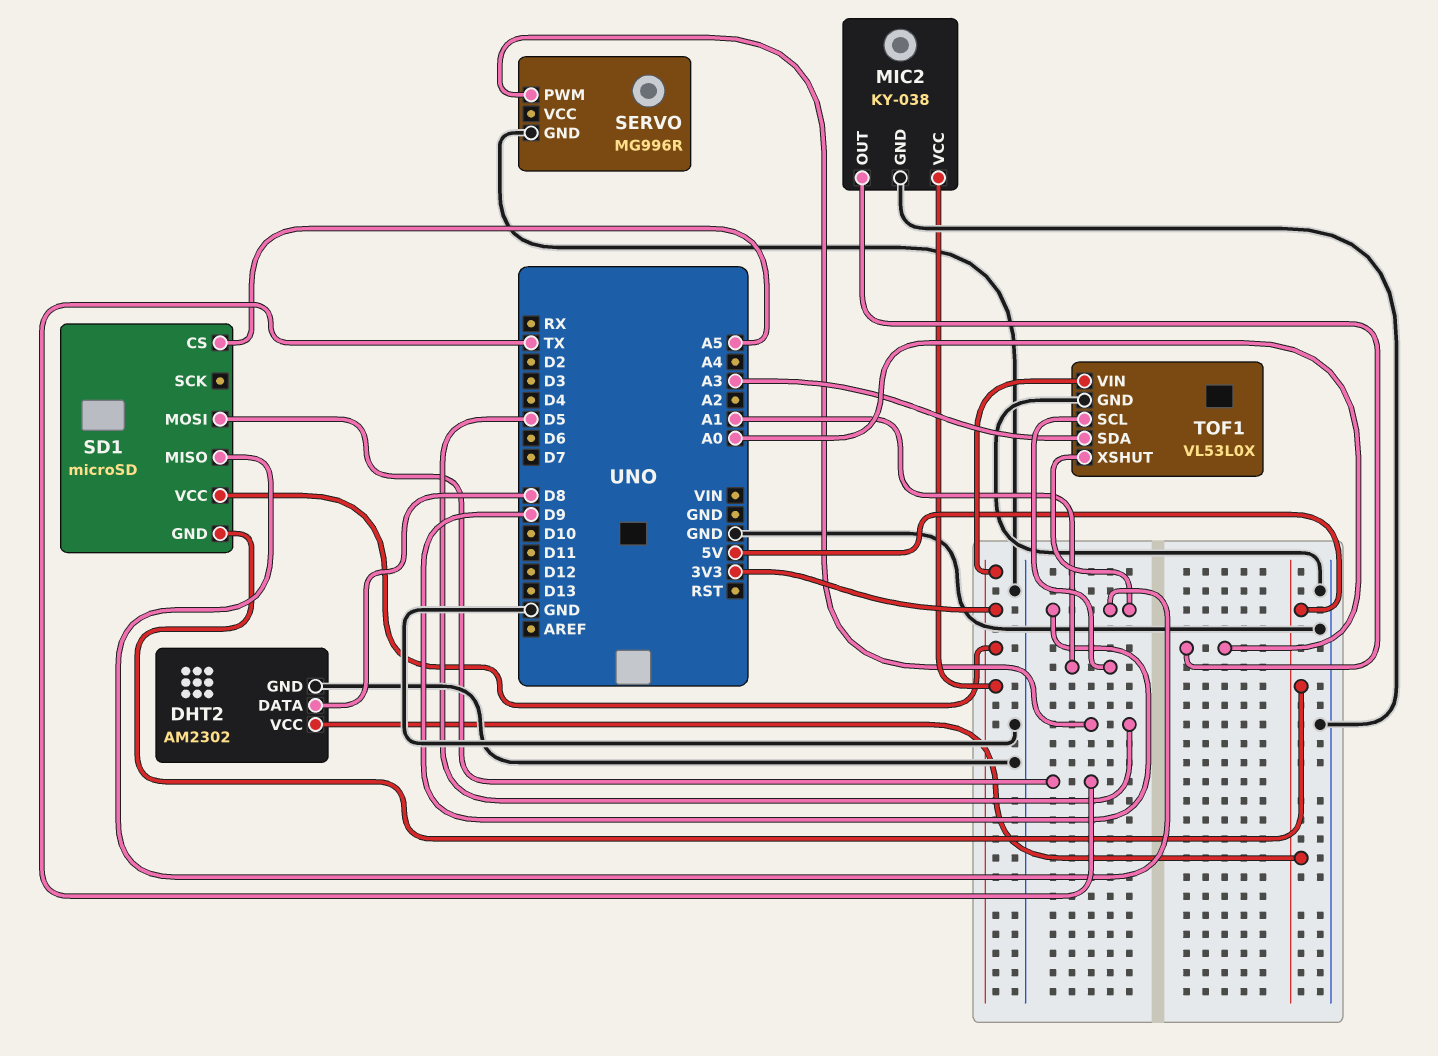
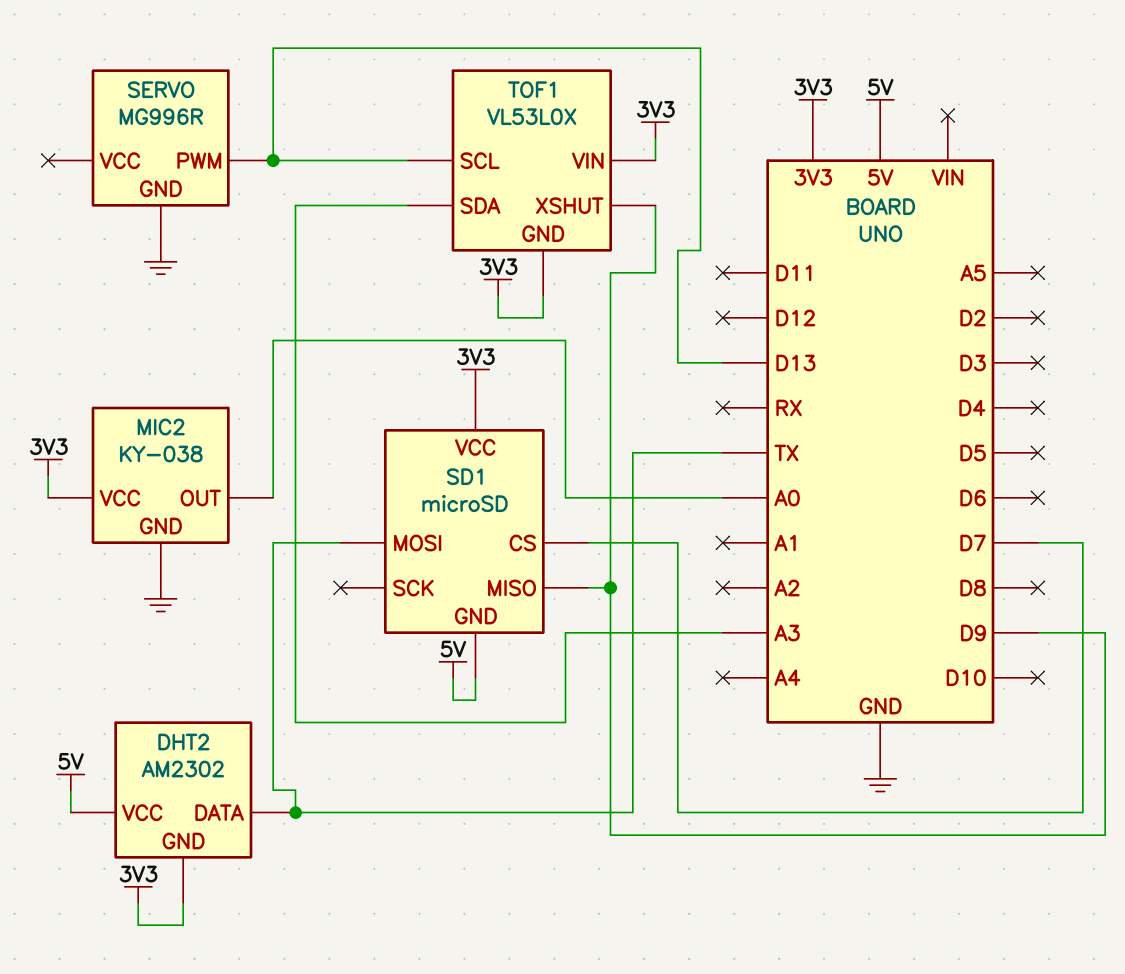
DHT2 pin DATA: D8 -> TX
DHT2 pin GND: GND -> 3V3
SD1 pin CS: A5 -> D7
SERVO pin PWM: D5 -> D13
TOF1 pin GND: GND -> 3V3
TOF1 pin SCL: A1 -> D13

